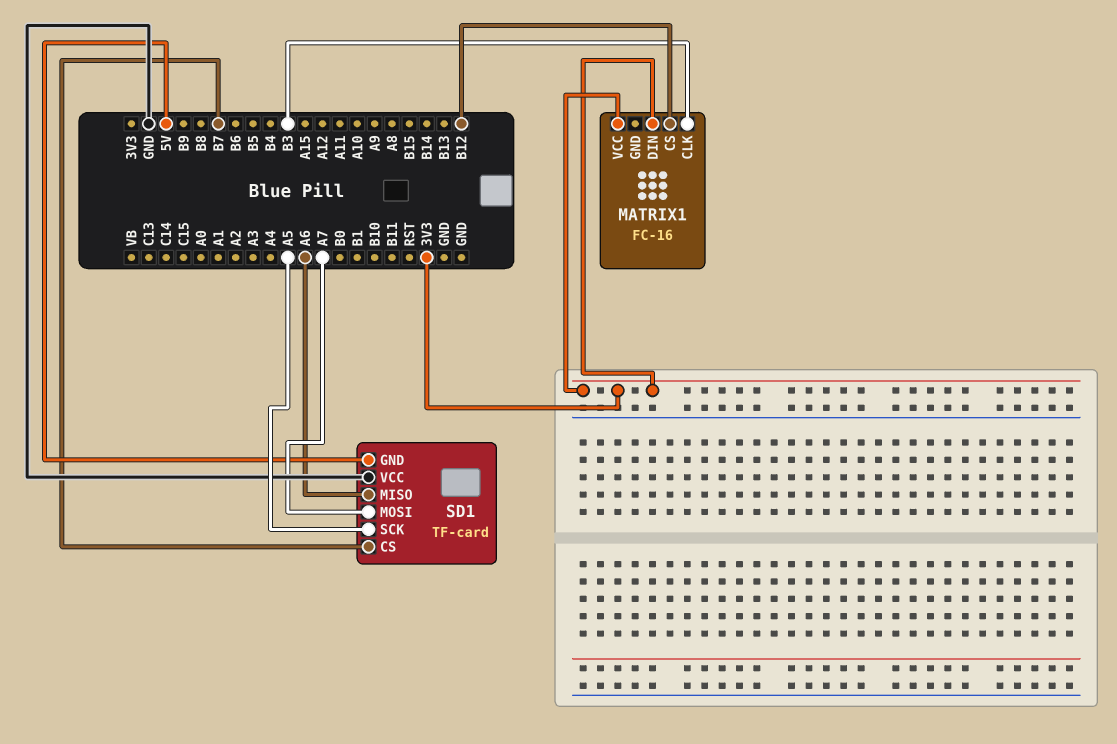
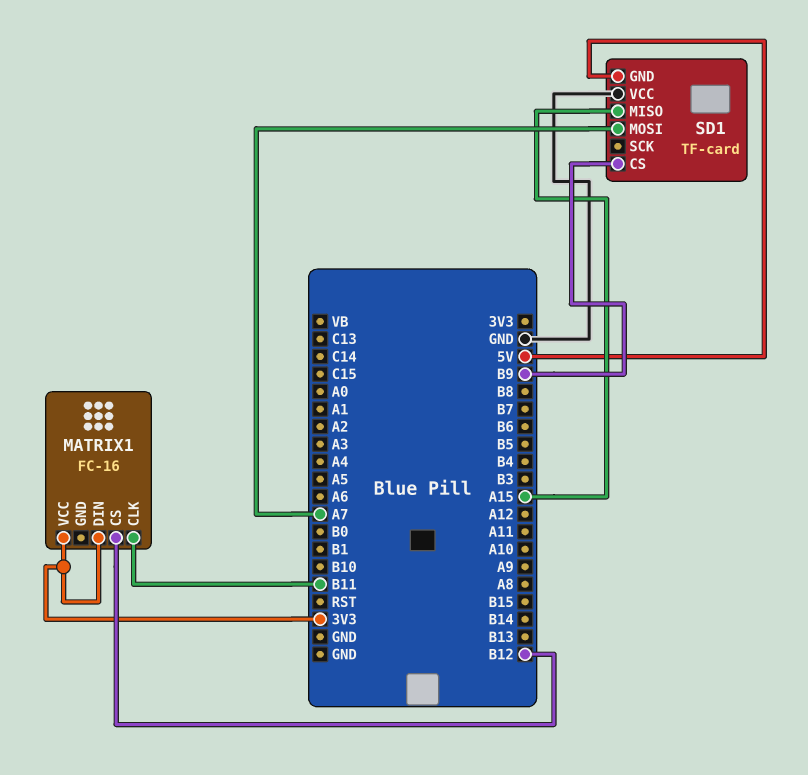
MATRIX1 pin CLK: B3 -> B11
SD1 pin CS: B7 -> B9
SD1 pin MISO: A6 -> A15
SD1 pin SCK: A5 -> none

